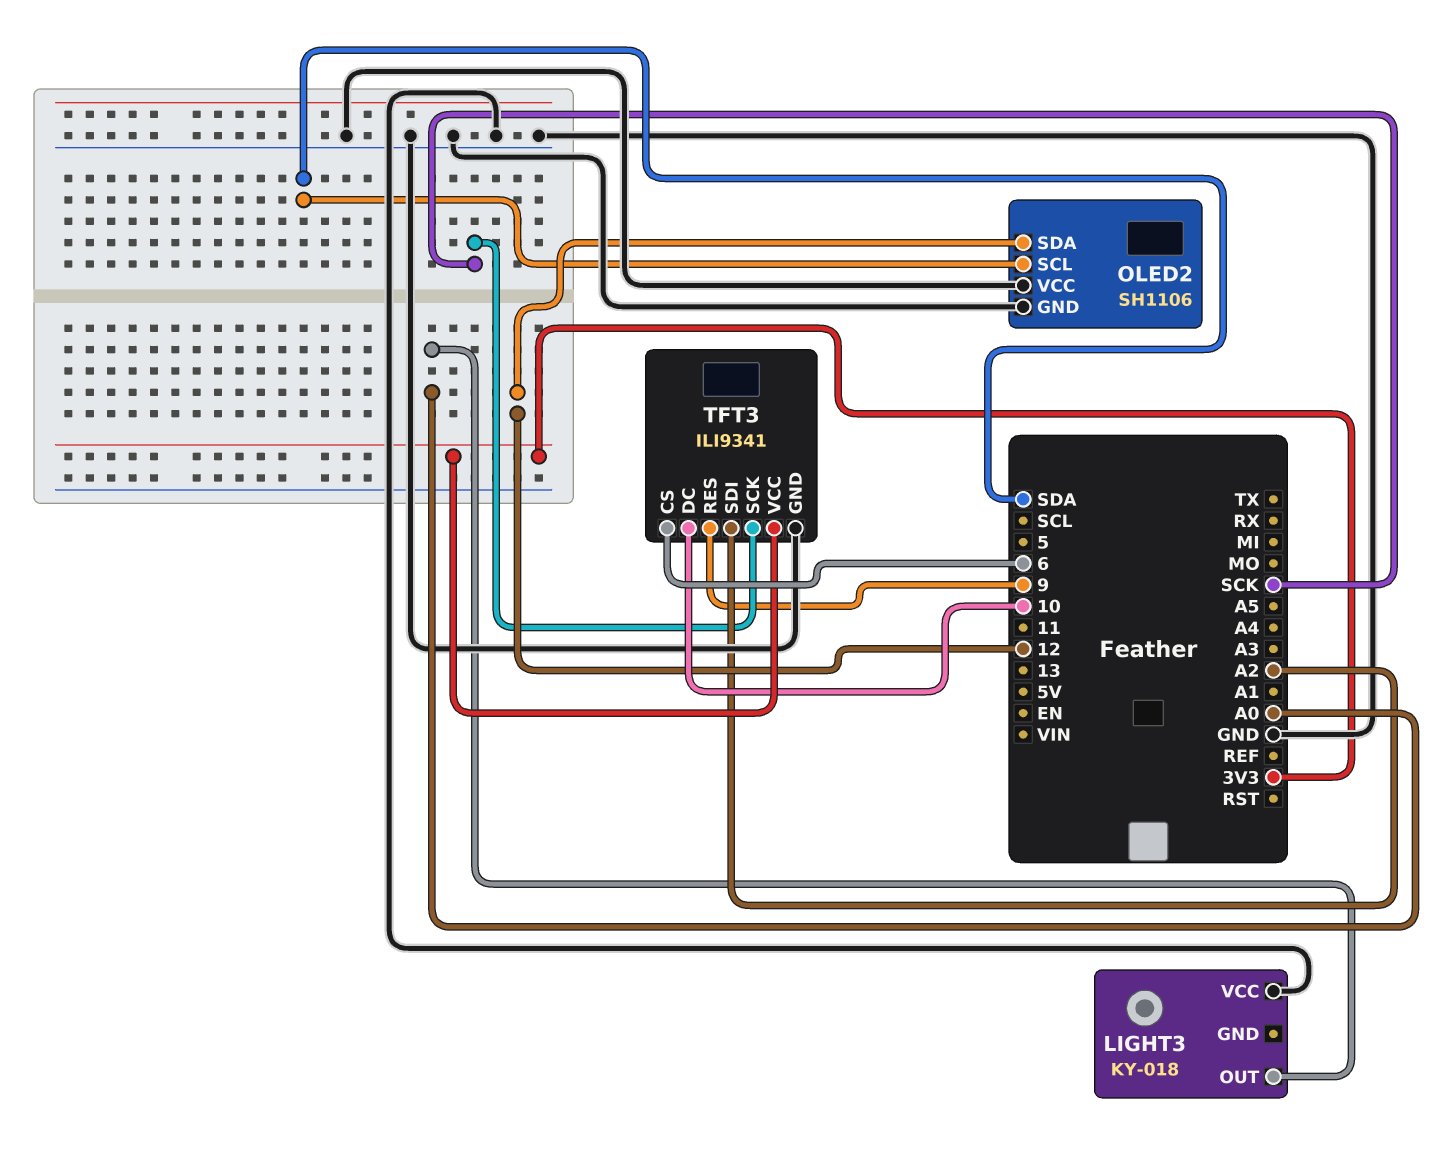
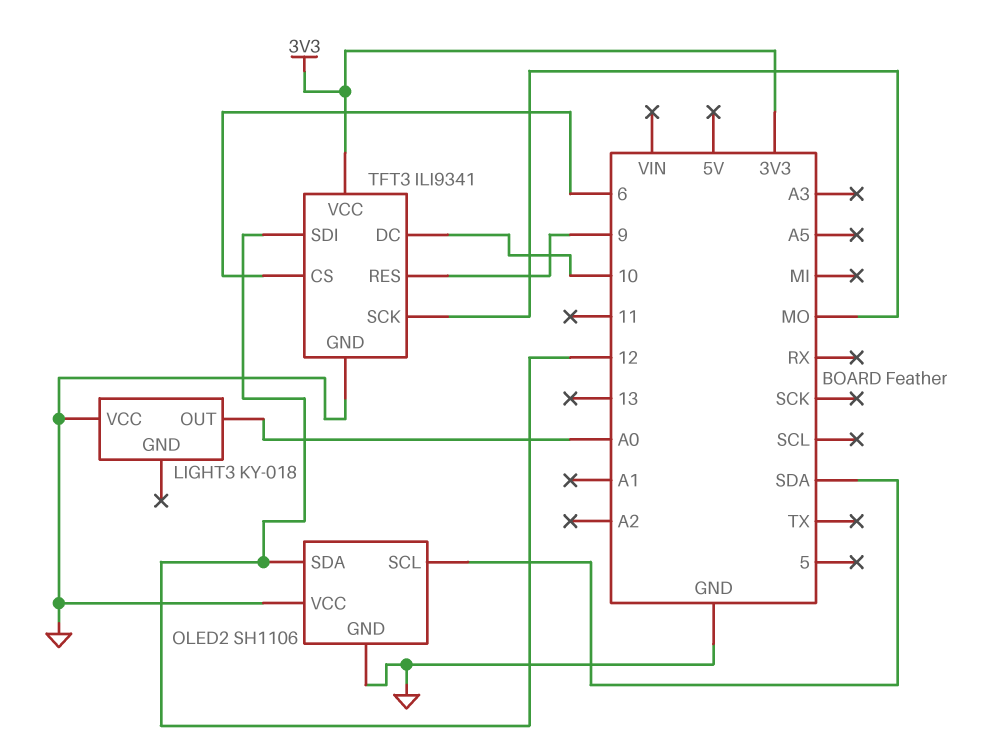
TFT3 pin SCK: SCK -> MO
TFT3 pin SDI: A2 -> 12

